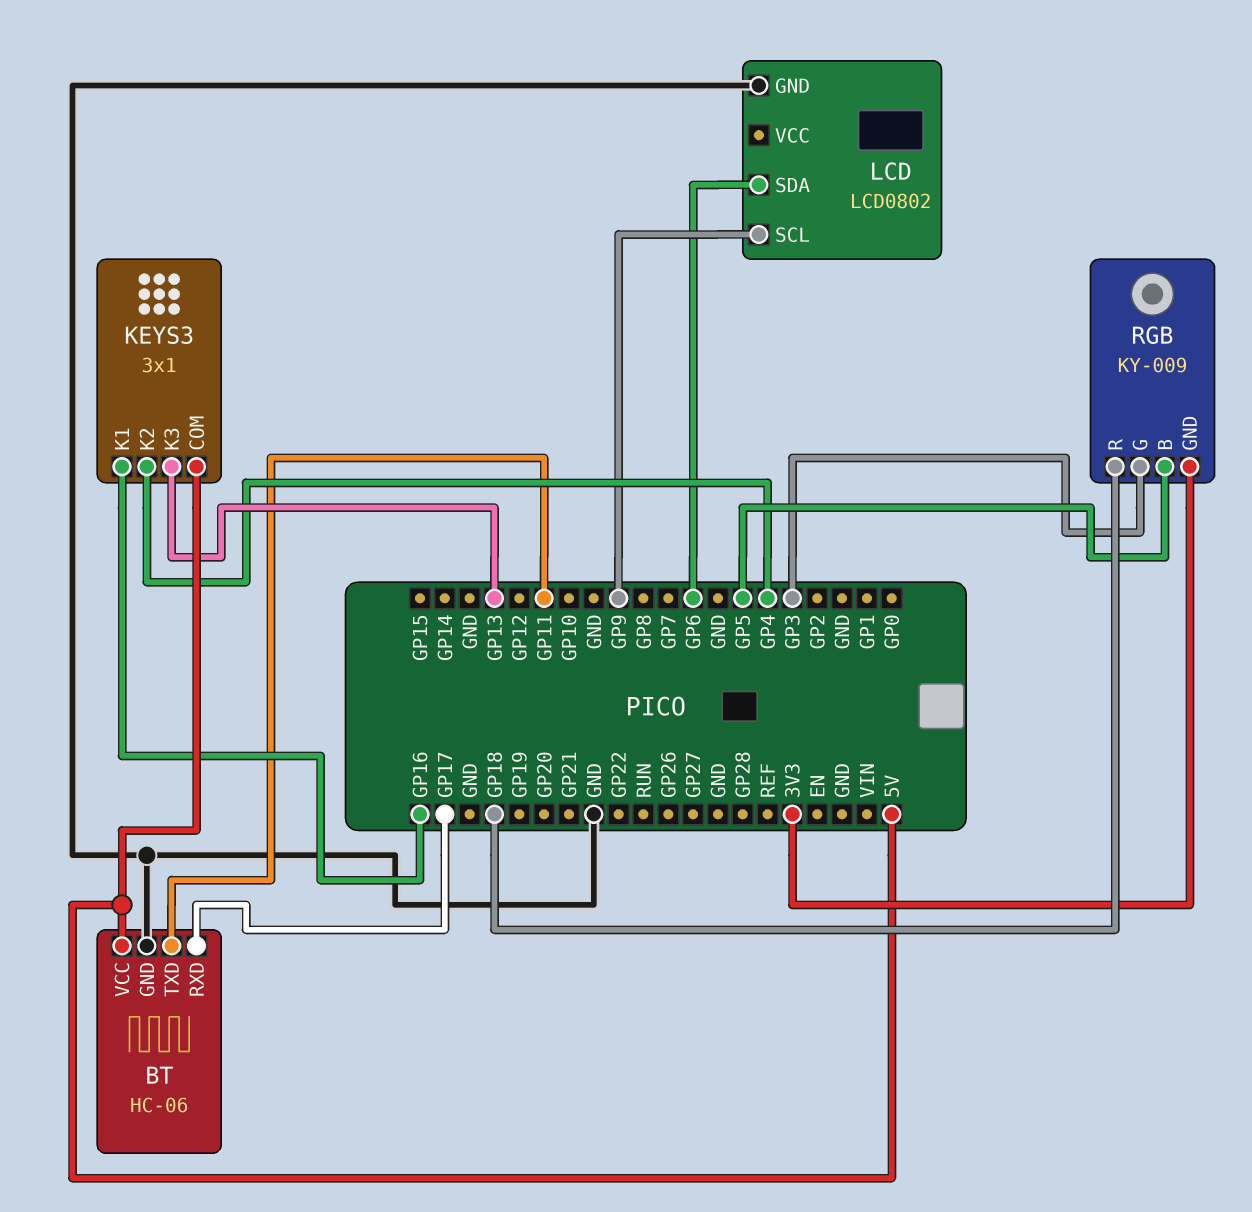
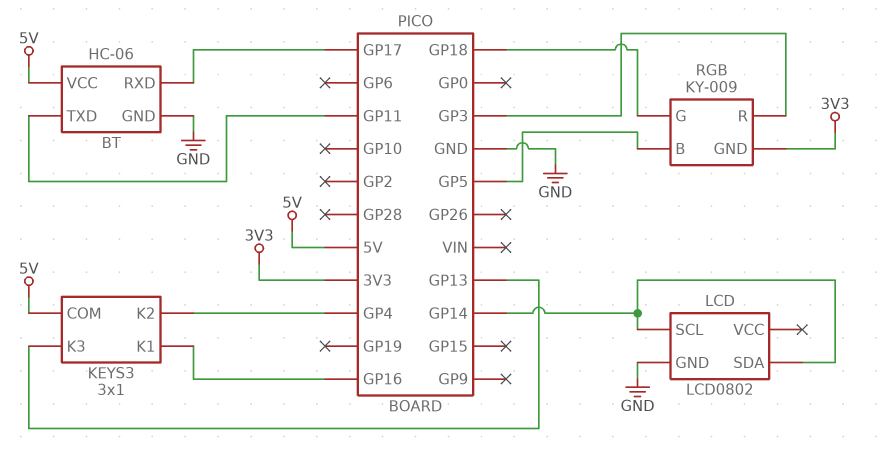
LCD pin SCL: GP9 -> GP14
LCD pin SDA: GP6 -> GP14
RGB pin G: GP3 -> GP18
RGB pin R: GP18 -> GP3

